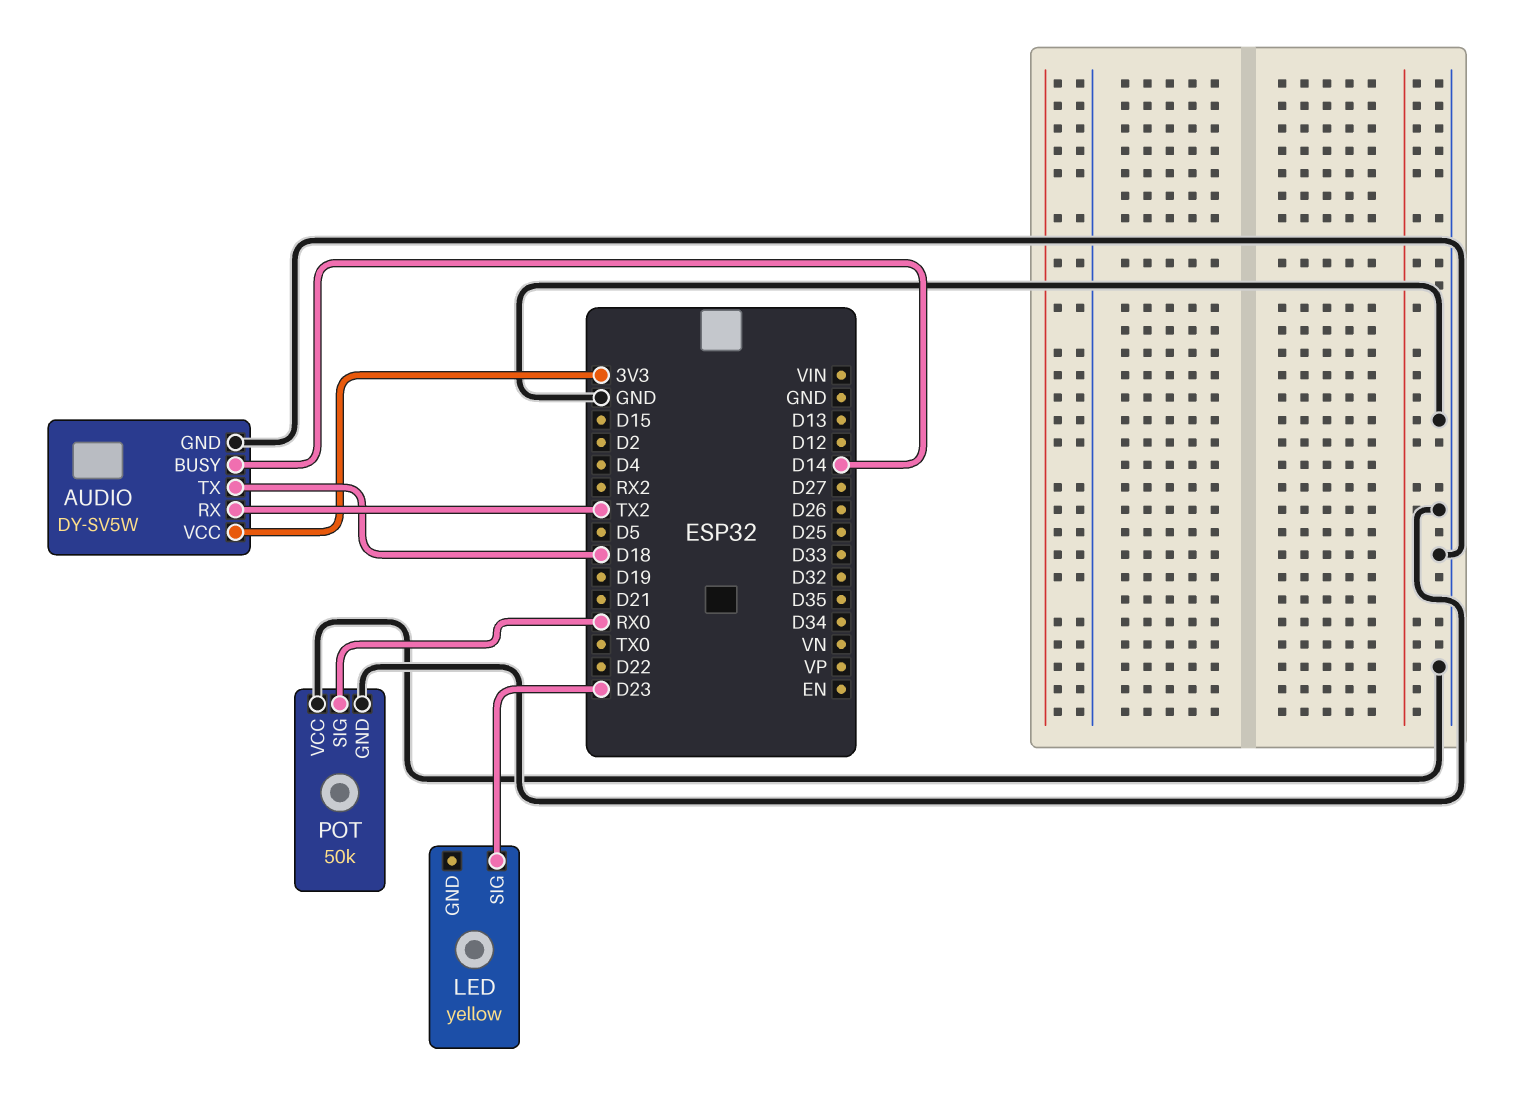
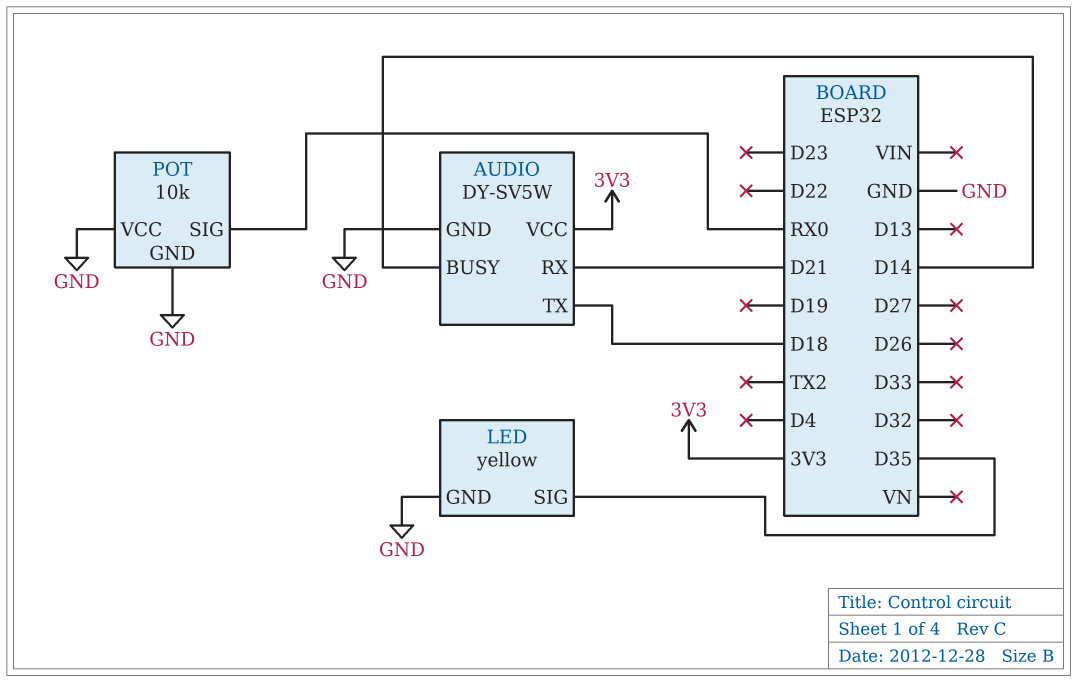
AUDIO pin RX: TX2 -> D21
LED pin GND: none -> GND
LED pin SIG: D23 -> D35
POT: 50k -> 10k

